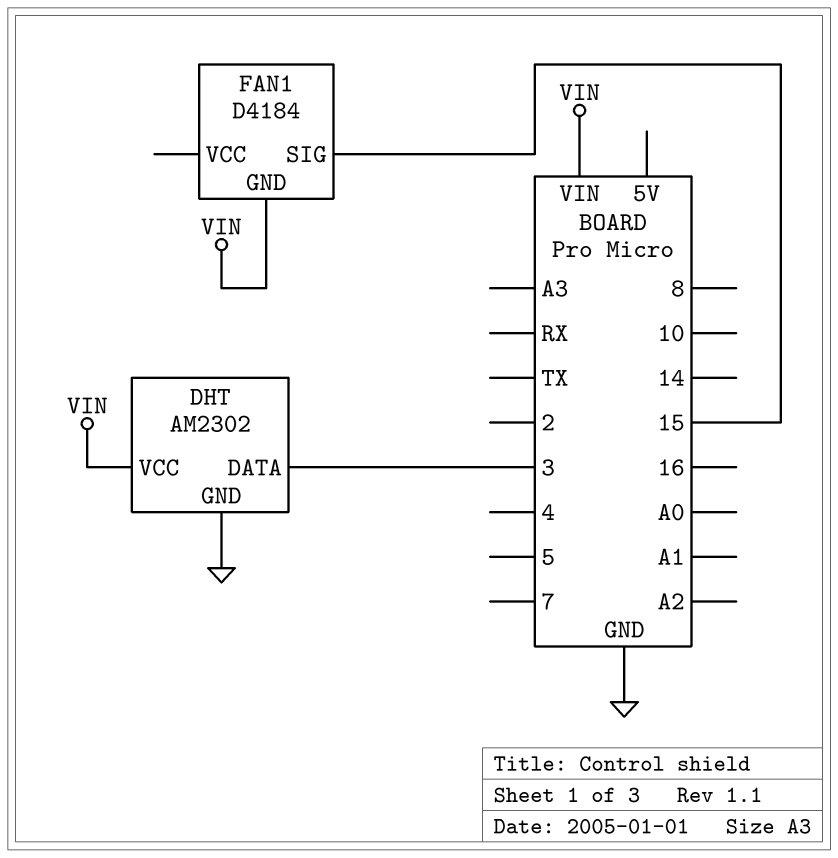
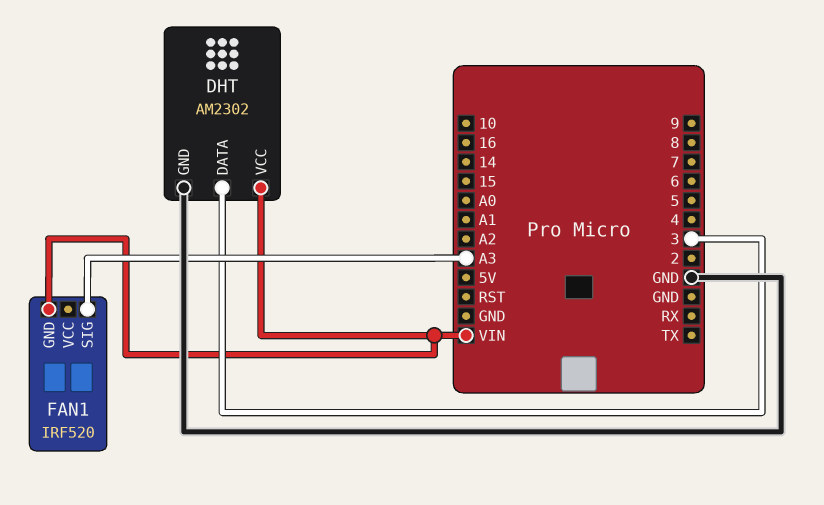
FAN1: D4184 -> IRF520
FAN1 pin SIG: 15 -> A3

